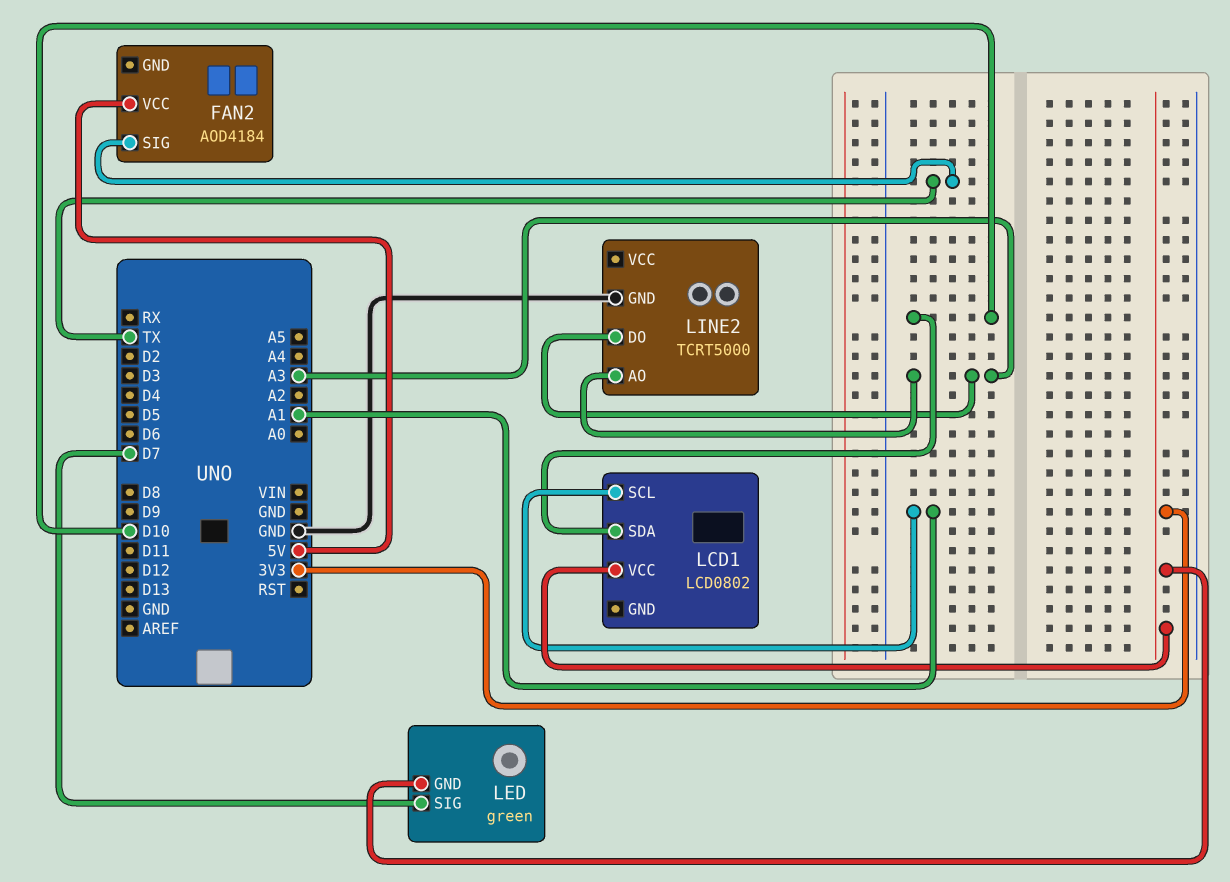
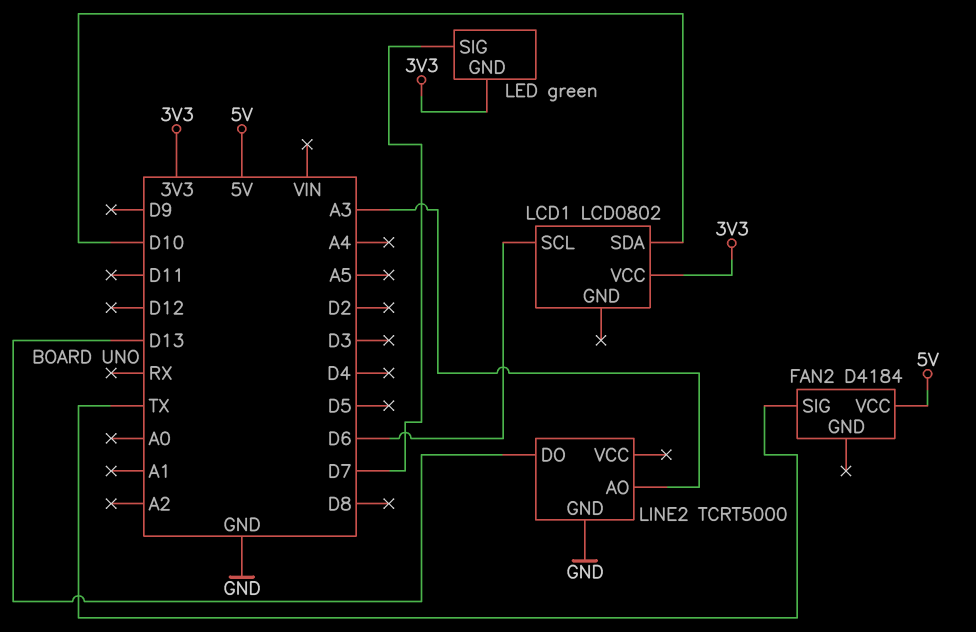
FAN2: AOD4184 -> D4184
LCD1 pin SCL: A1 -> D6
LINE2 pin DO: A3 -> D13

